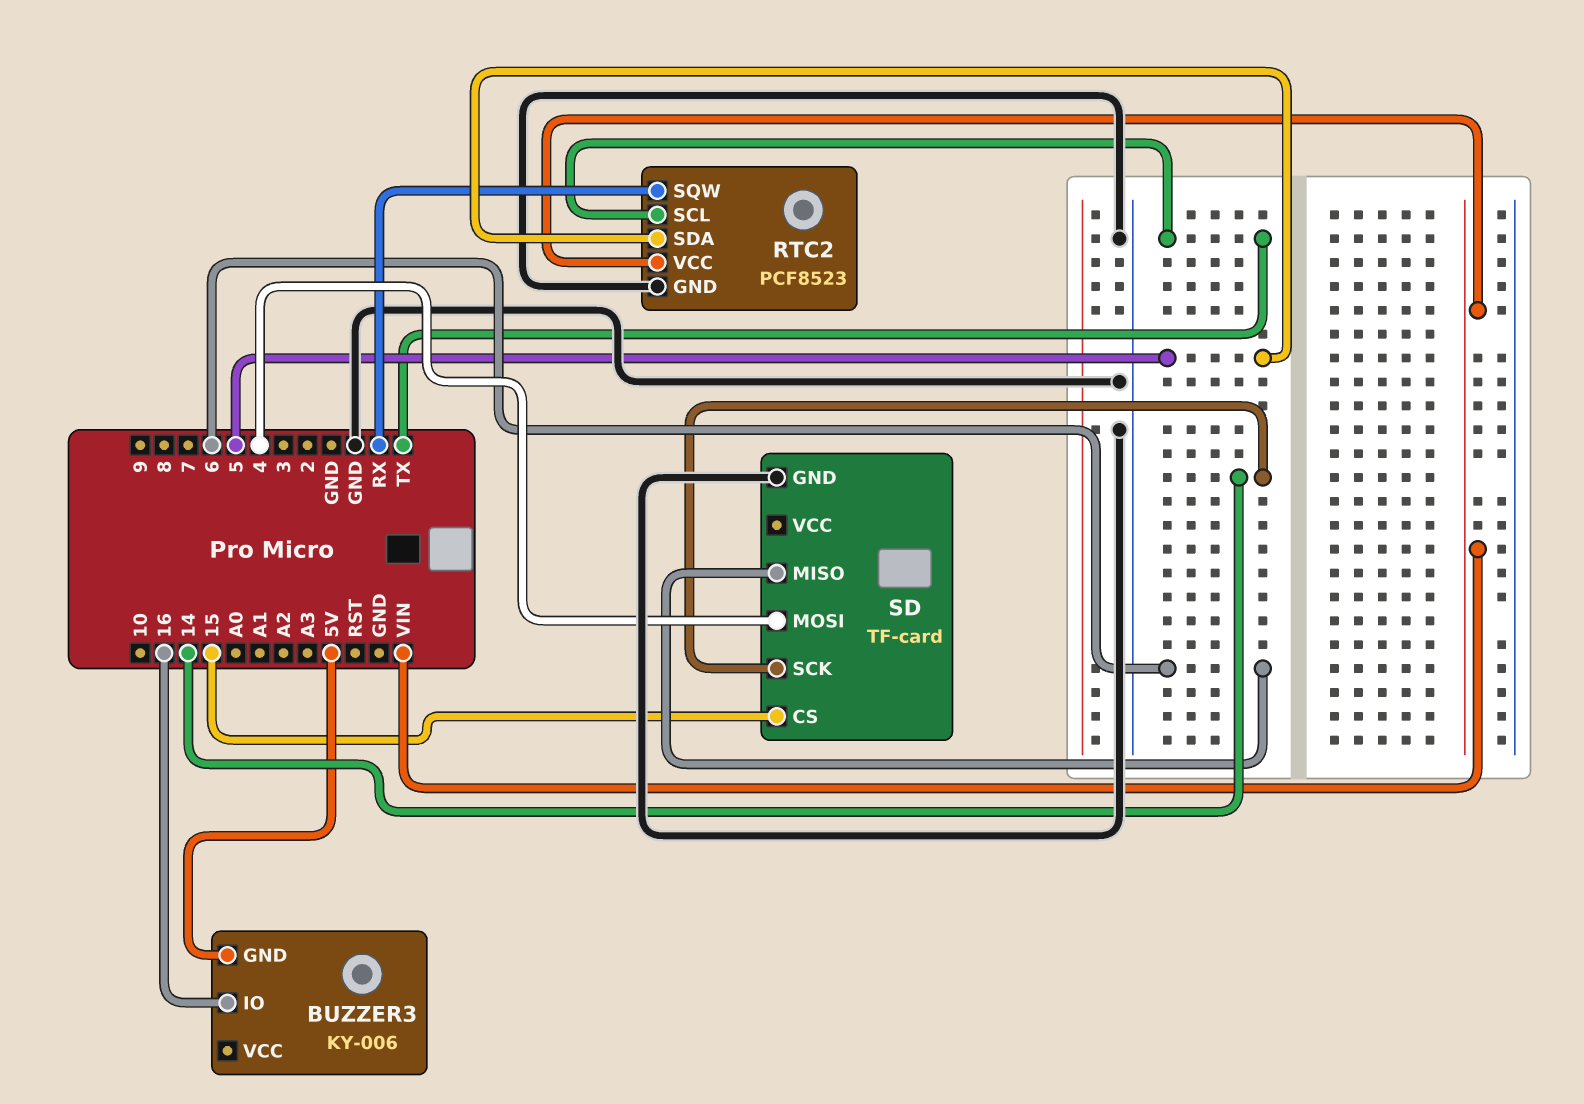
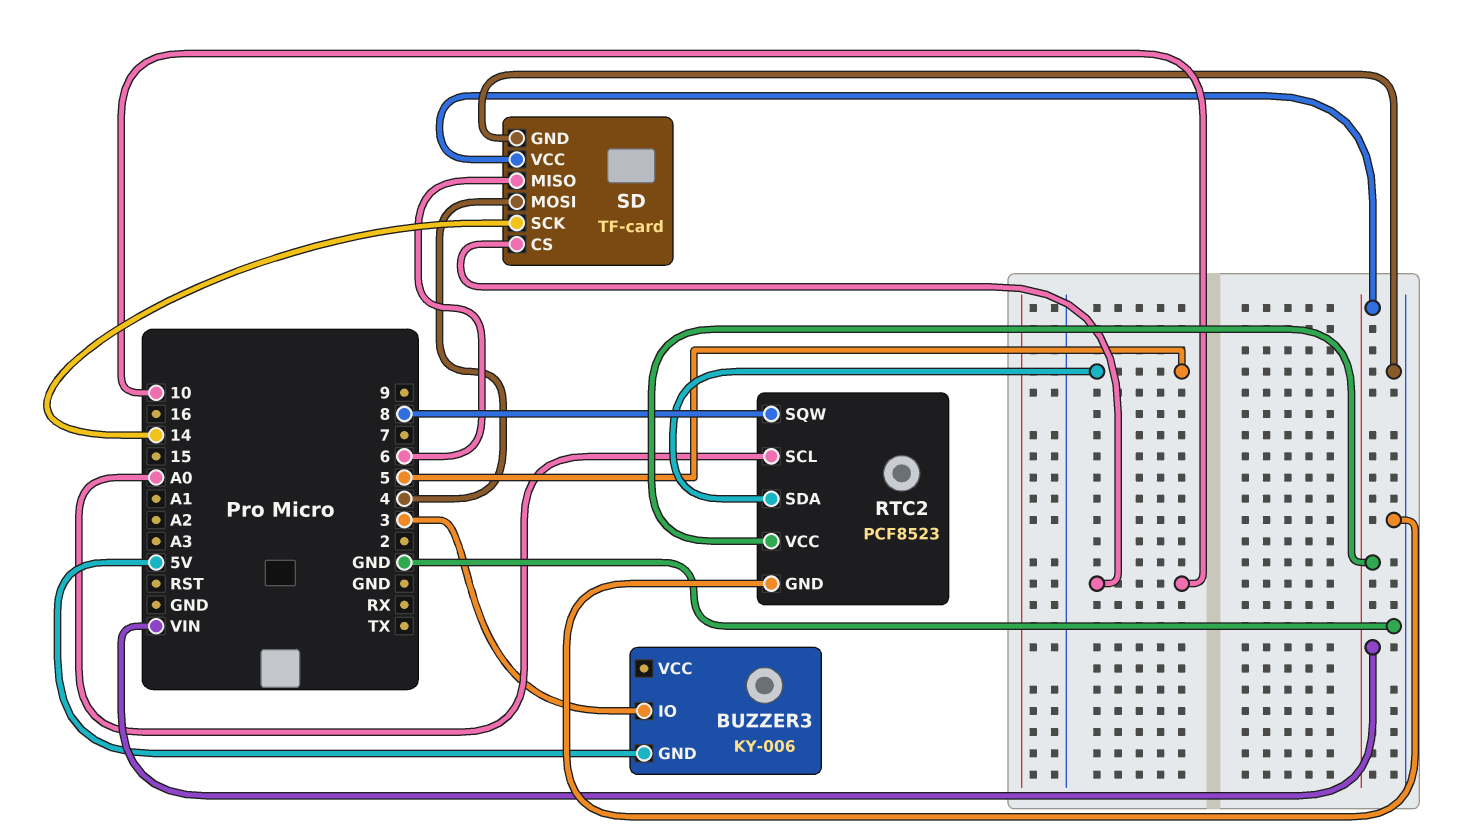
BUZZER3 pin IO: 16 -> 3
RTC2 pin SCL: TX -> A0
RTC2 pin SQW: RX -> 8
SD pin CS: 15 -> 10
SD pin VCC: none -> VIN

